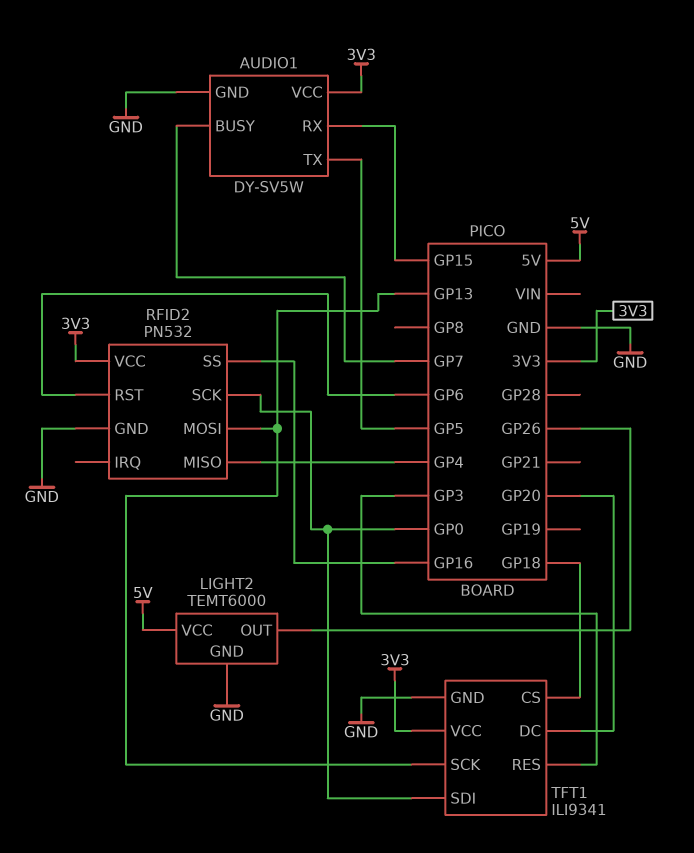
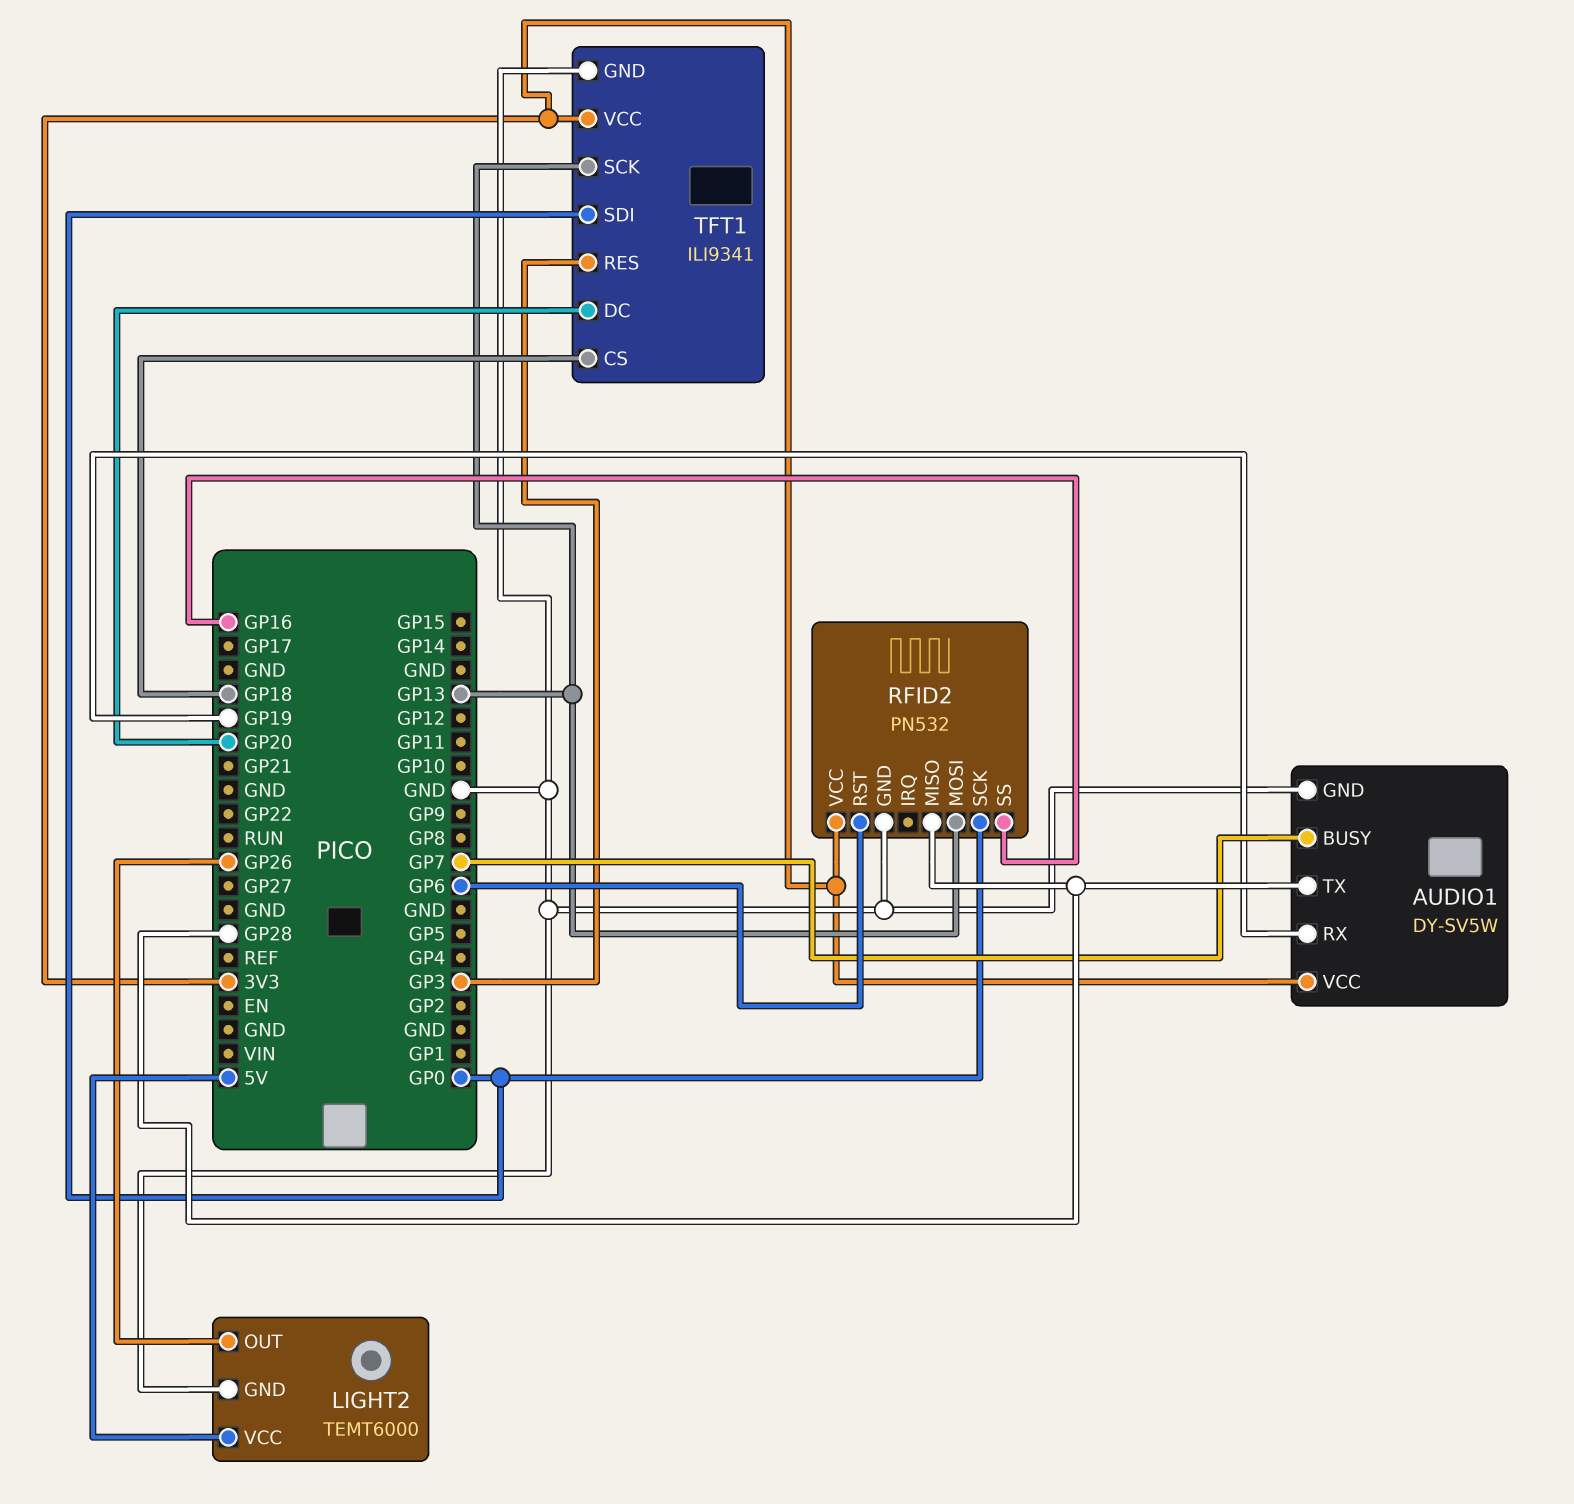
AUDIO1 pin RX: GP15 -> GP19
AUDIO1 pin TX: GP5 -> GP28
RFID2 pin MISO: GP4 -> GP28

